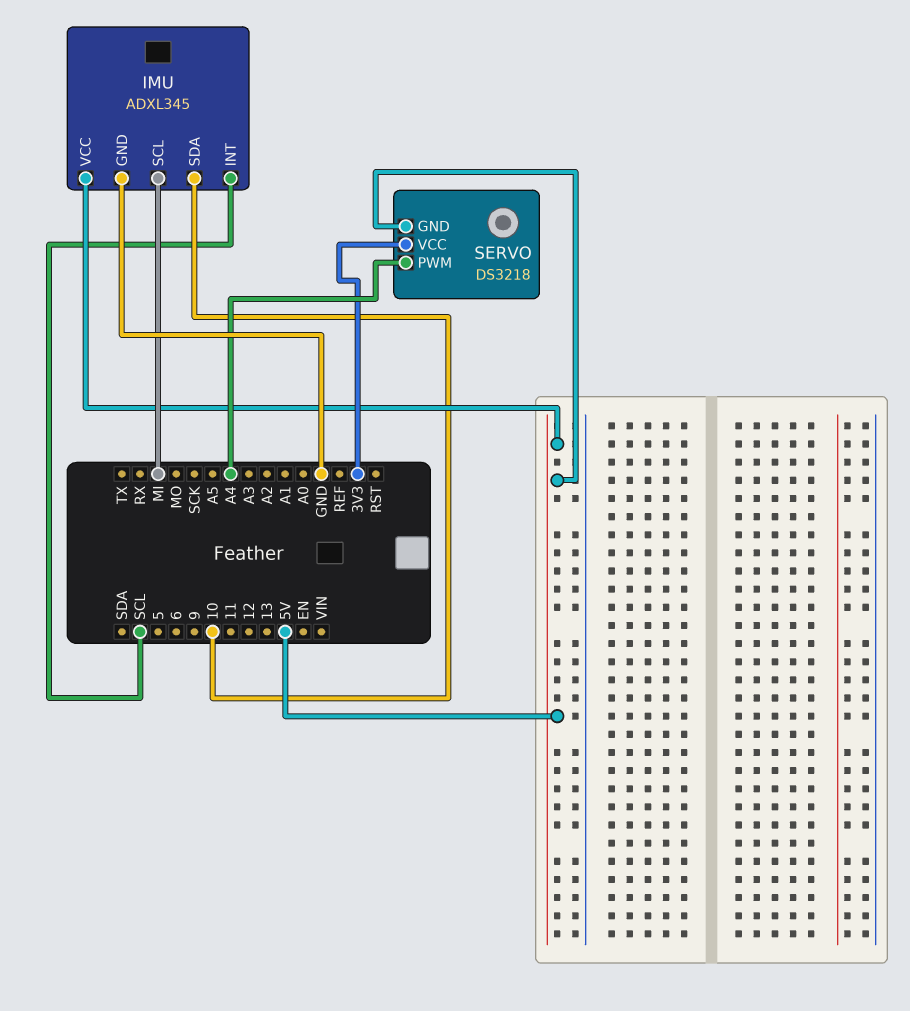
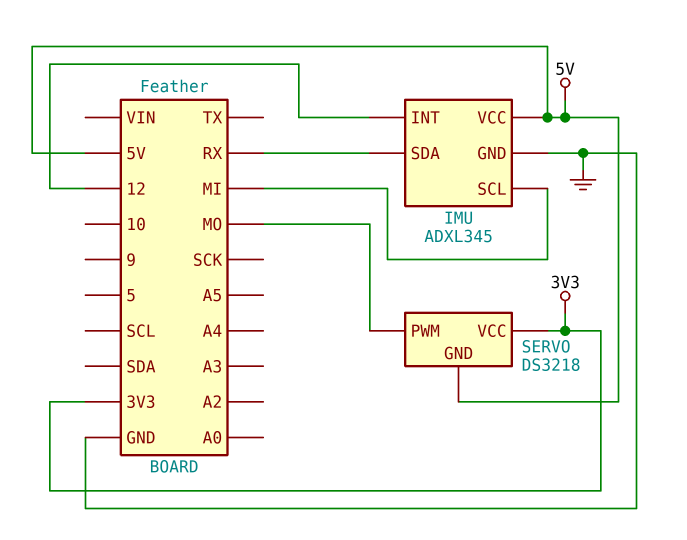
IMU pin INT: SCL -> 12
IMU pin SDA: 10 -> RX
SERVO pin PWM: A4 -> MO

